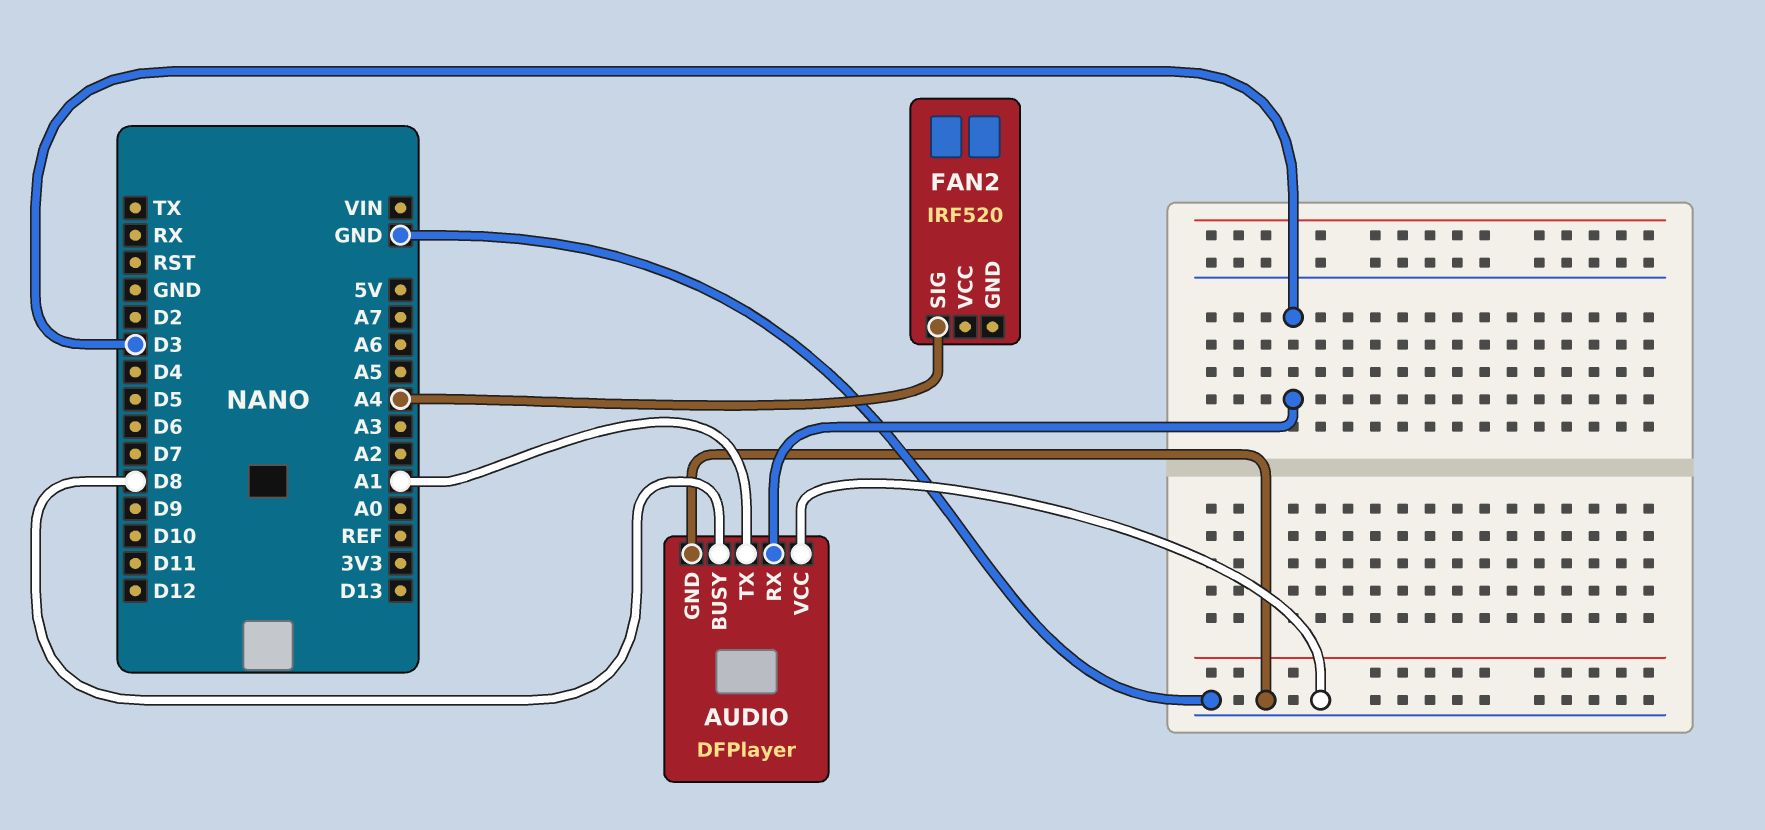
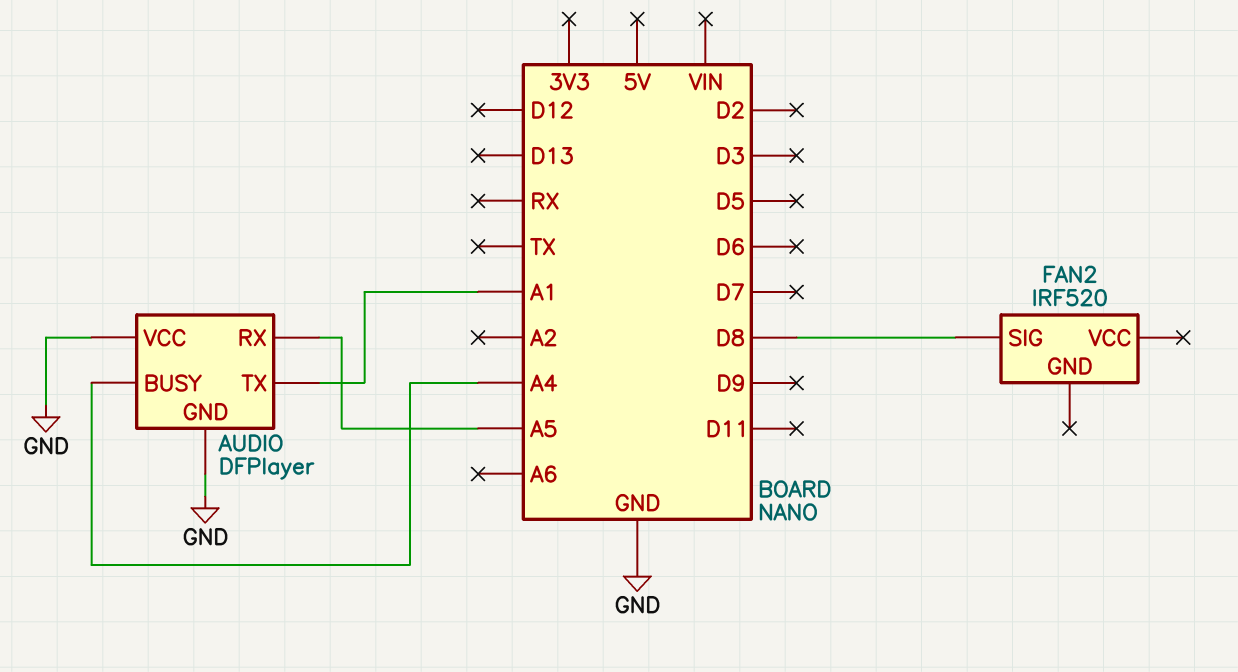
AUDIO pin BUSY: D8 -> A4
AUDIO pin RX: D3 -> A5
FAN2 pin SIG: A4 -> D8

